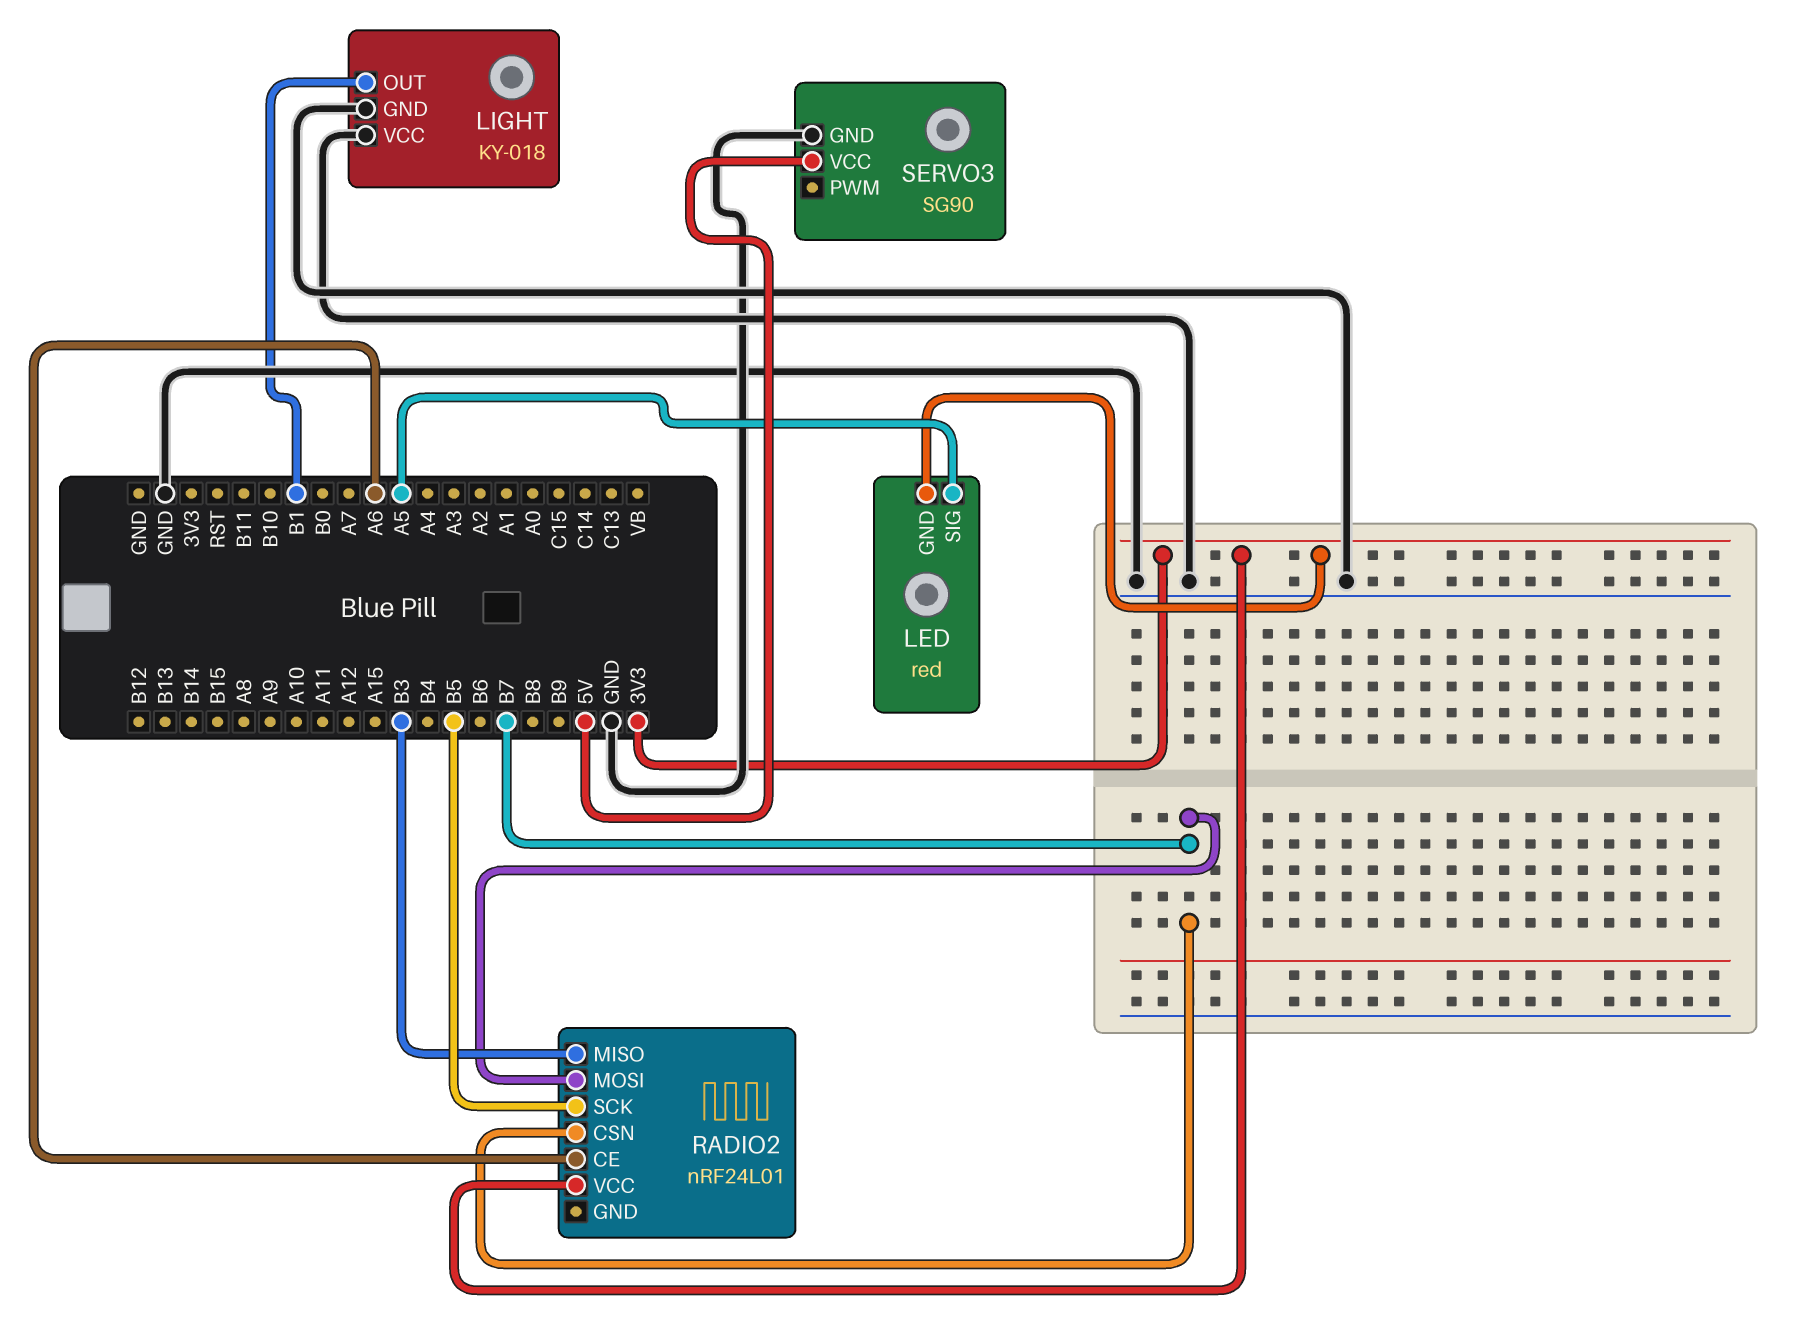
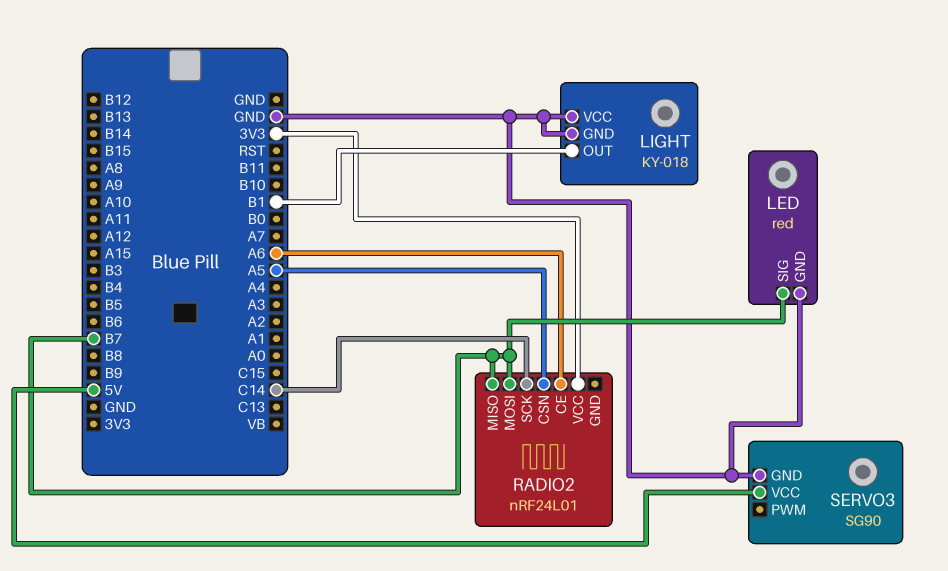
LED pin GND: 3V3 -> GND
LED pin SIG: A5 -> B7
RADIO2 pin CSN: B7 -> A5
RADIO2 pin MISO: B3 -> B7
RADIO2 pin SCK: B5 -> C14

